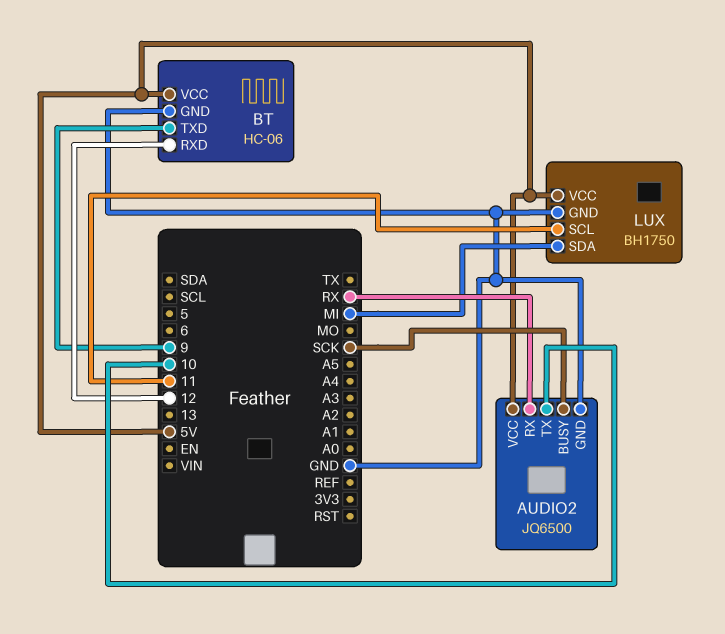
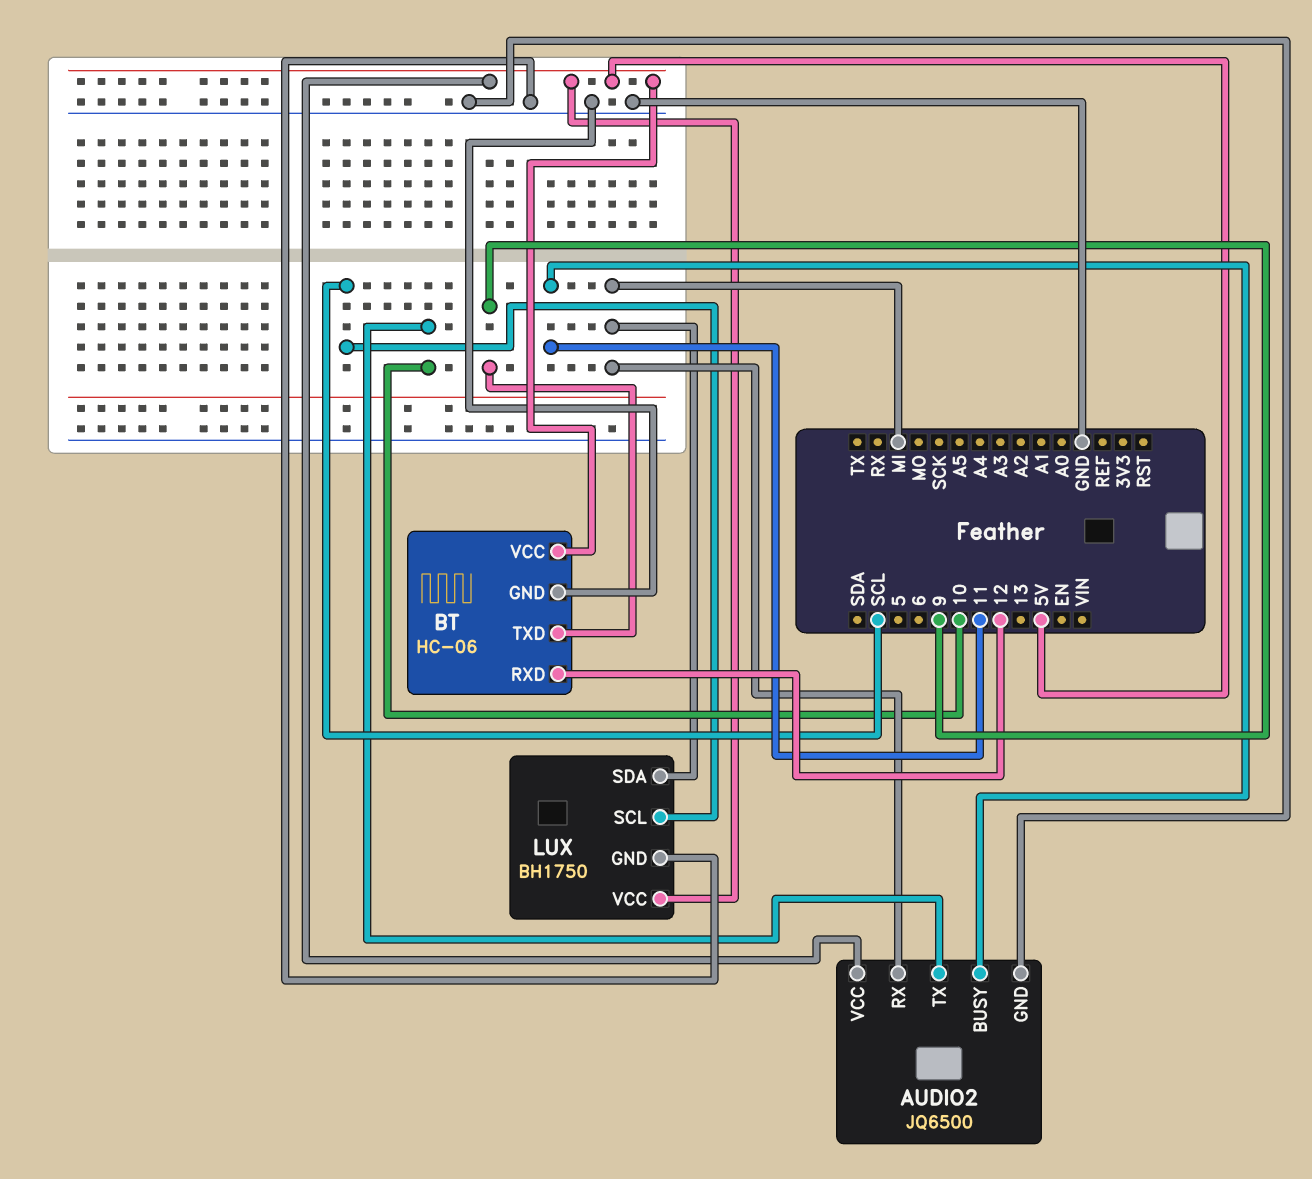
AUDIO2 pin BUSY: SCK -> 11
AUDIO2 pin RX: RX -> MI
LUX pin SCL: 11 -> SCL

